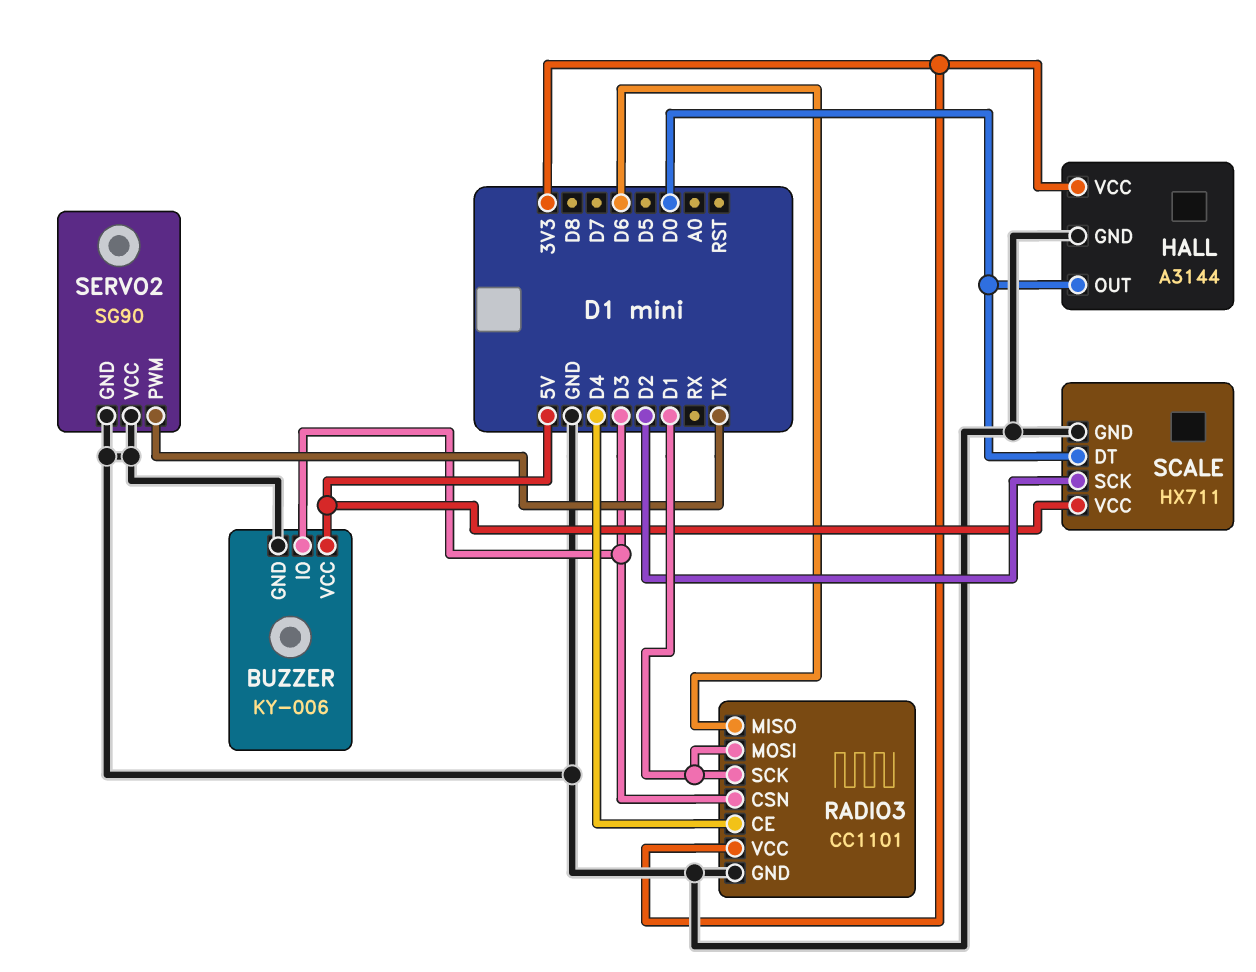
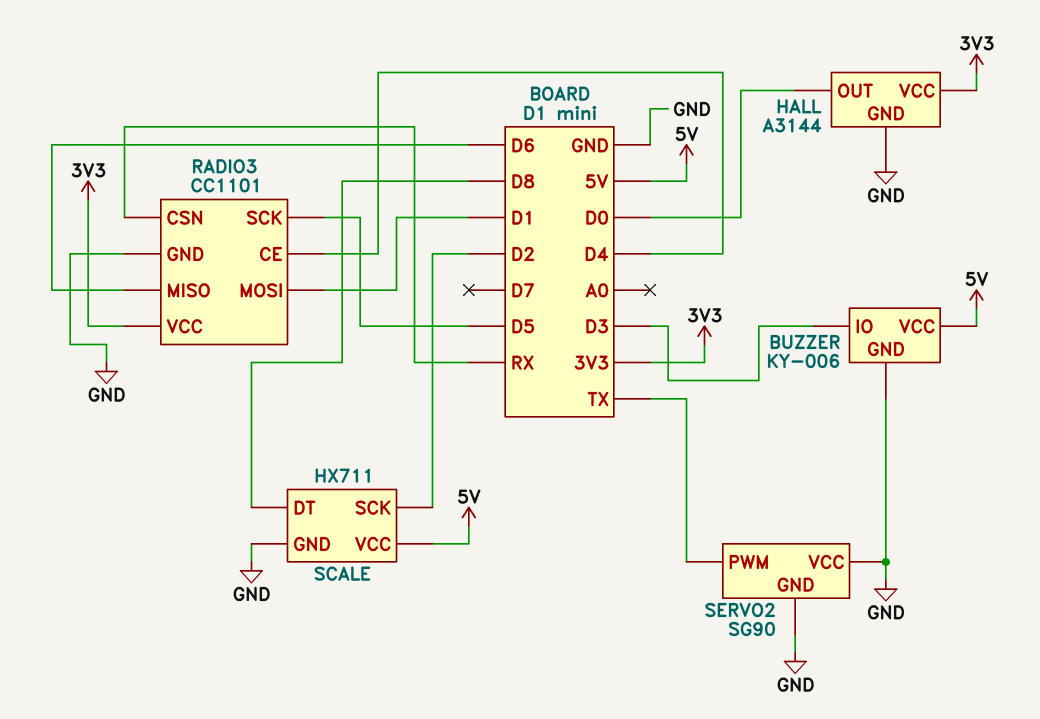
RADIO3 pin CSN: D3 -> RX
RADIO3 pin SCK: D1 -> D5
SCALE pin DT: D0 -> D8

